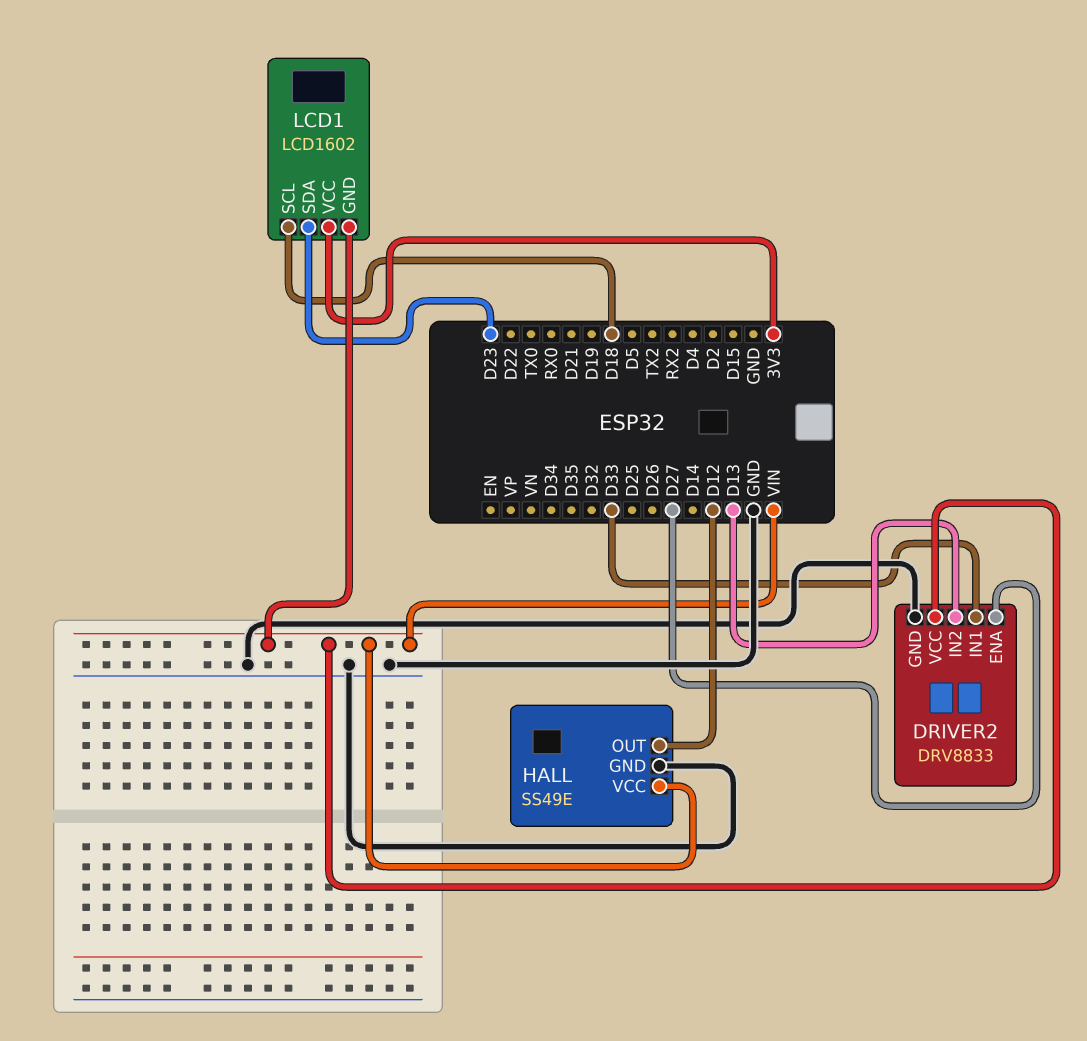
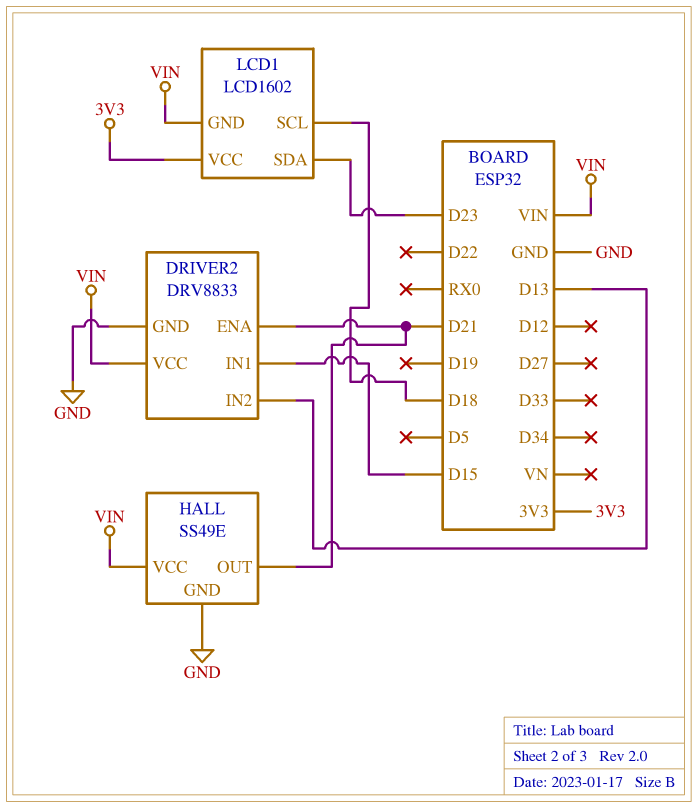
DRIVER2 pin ENA: D27 -> D21
DRIVER2 pin IN1: D33 -> D15
HALL pin OUT: D12 -> D21

